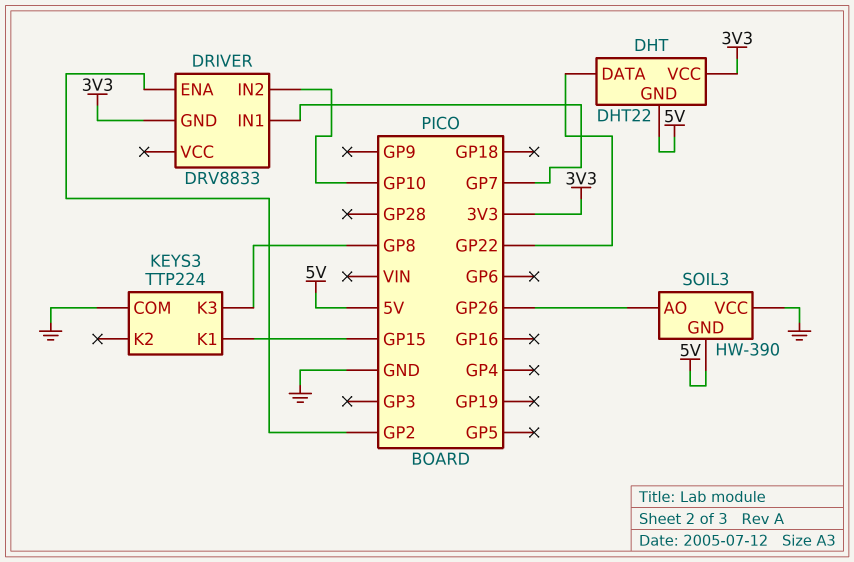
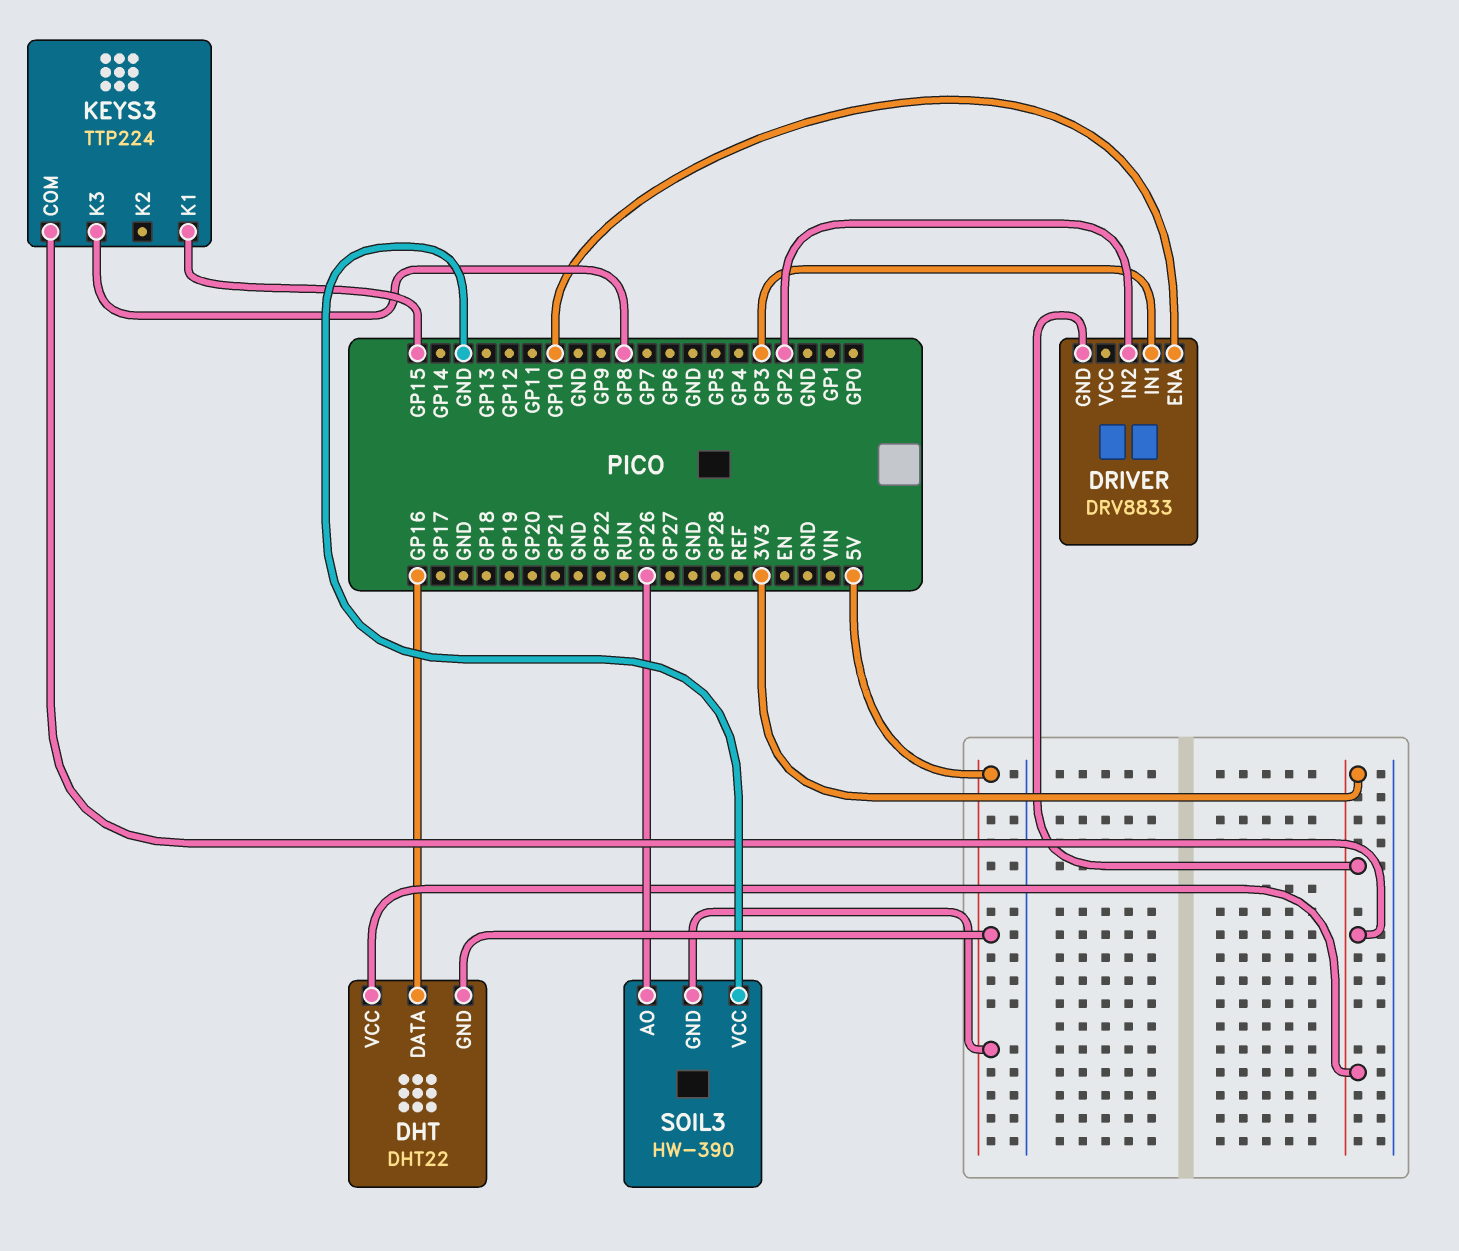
DHT pin DATA: GP22 -> GP16
DRIVER pin ENA: GP2 -> GP10
DRIVER pin IN1: GP7 -> GP3
DRIVER pin IN2: GP10 -> GP2
KEYS3 pin COM: GND -> 3V3

